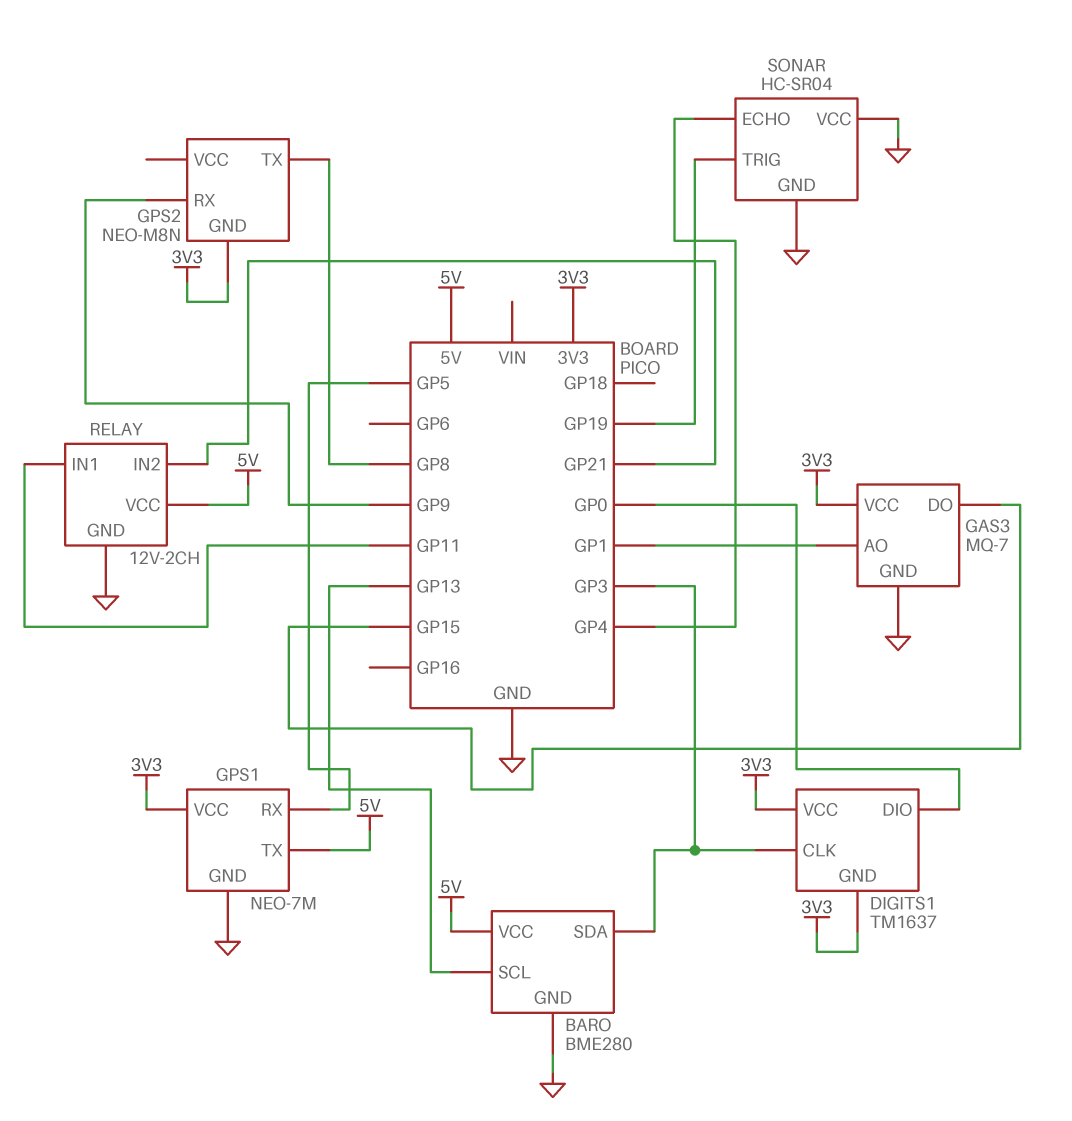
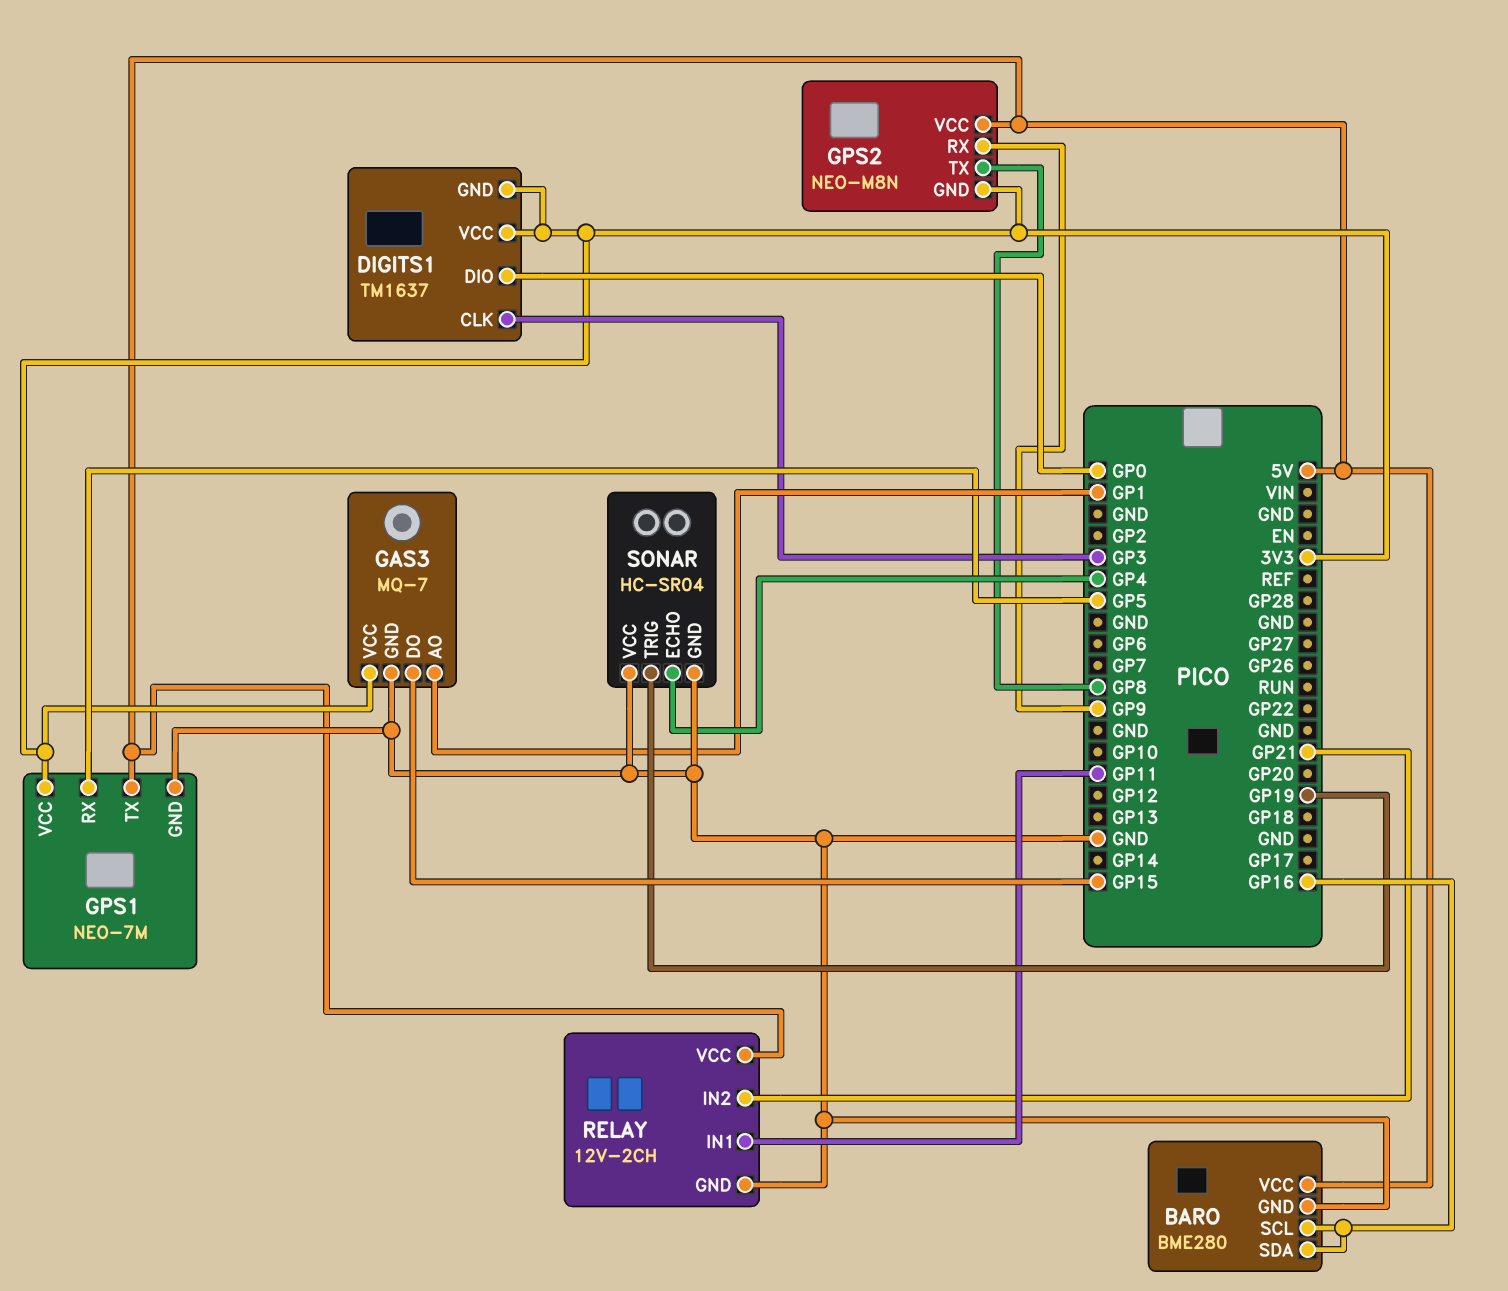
BARO pin SCL: GP13 -> GP16
BARO pin SDA: GP3 -> GP16
GPS2 pin VCC: none -> 5V

